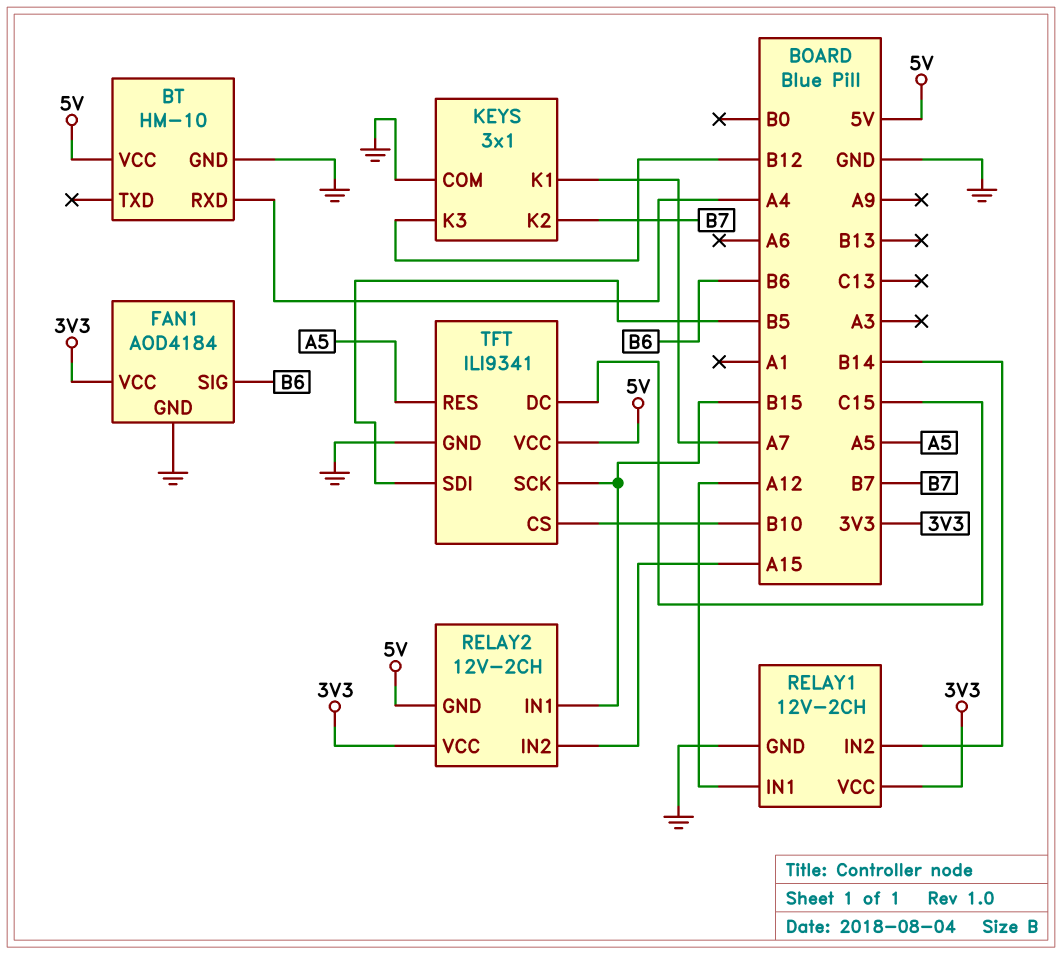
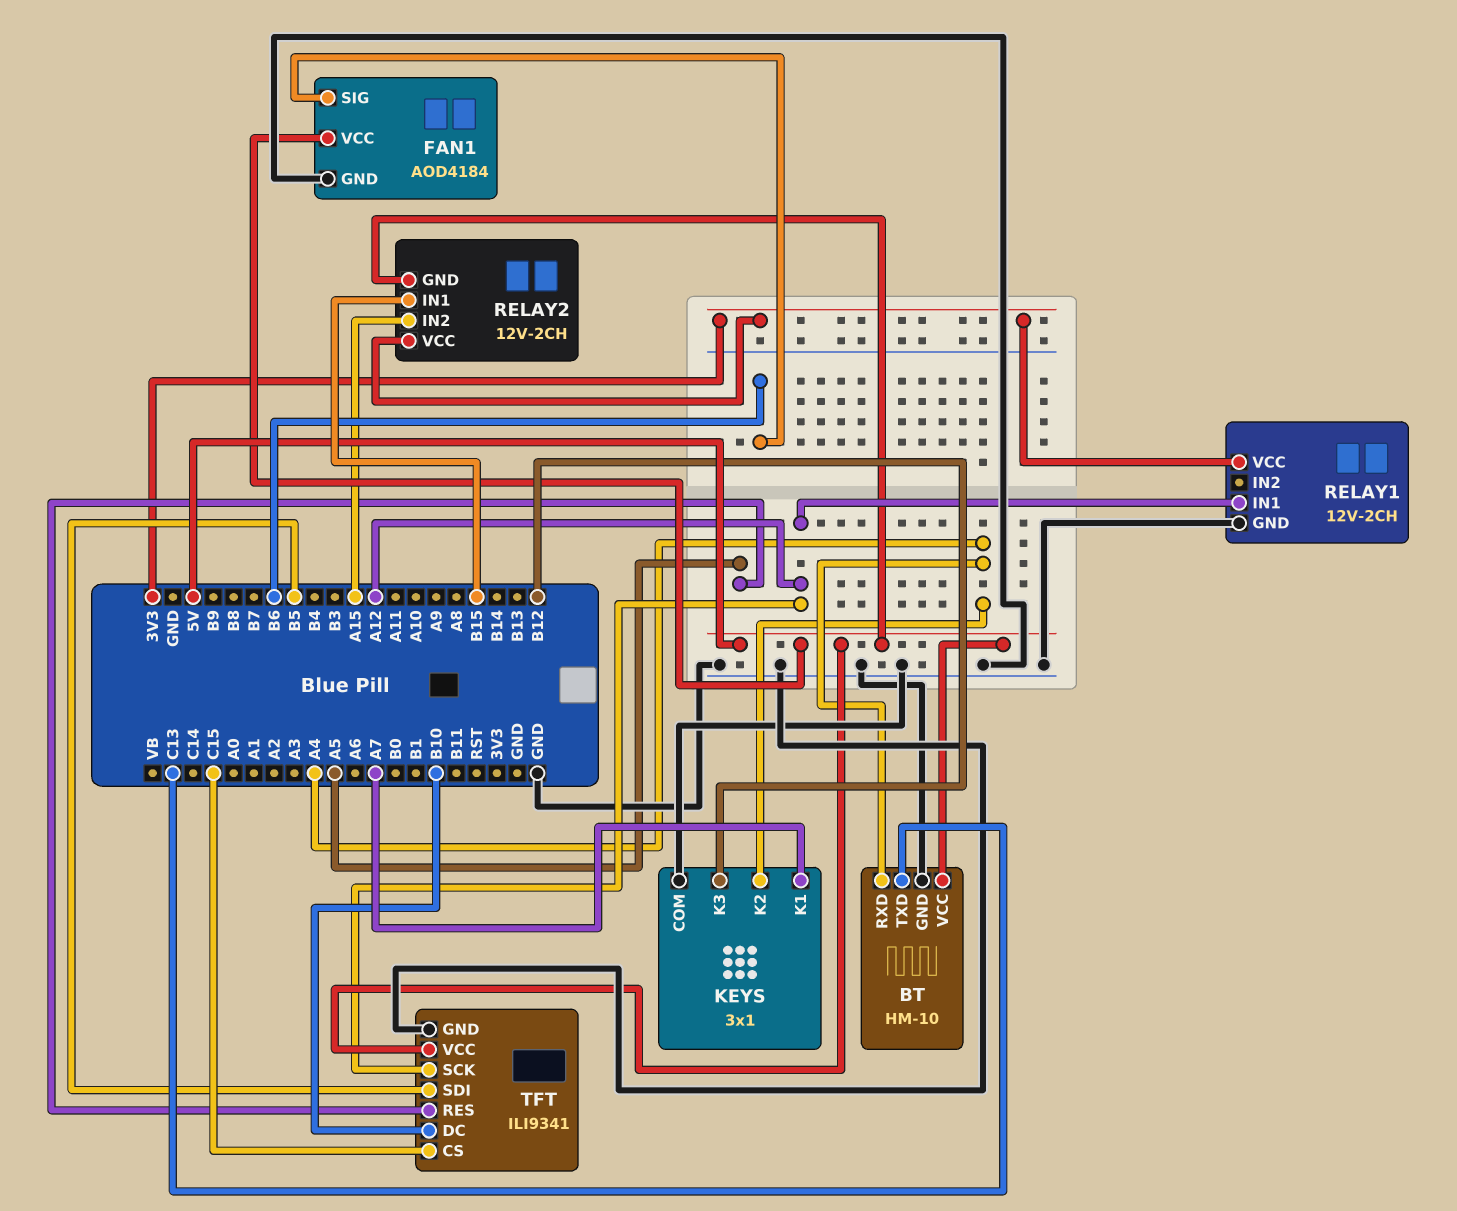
BT pin TXD: none -> C13
FAN1 pin VCC: 3V3 -> 5V
KEYS pin K2: B7 -> A4
RELAY1 pin IN2: B14 -> none
TFT pin CS: B10 -> C15
TFT pin DC: C15 -> B10
TFT pin SCK: B15 -> A12

